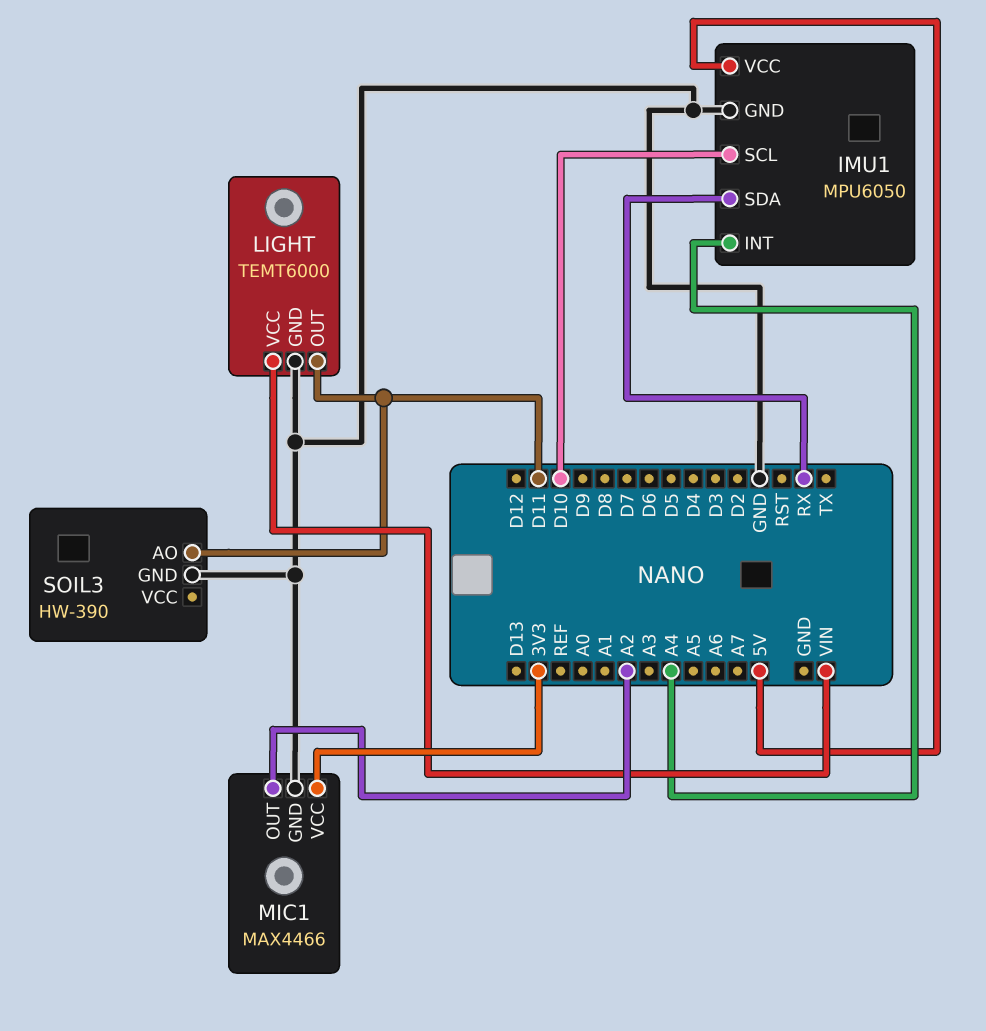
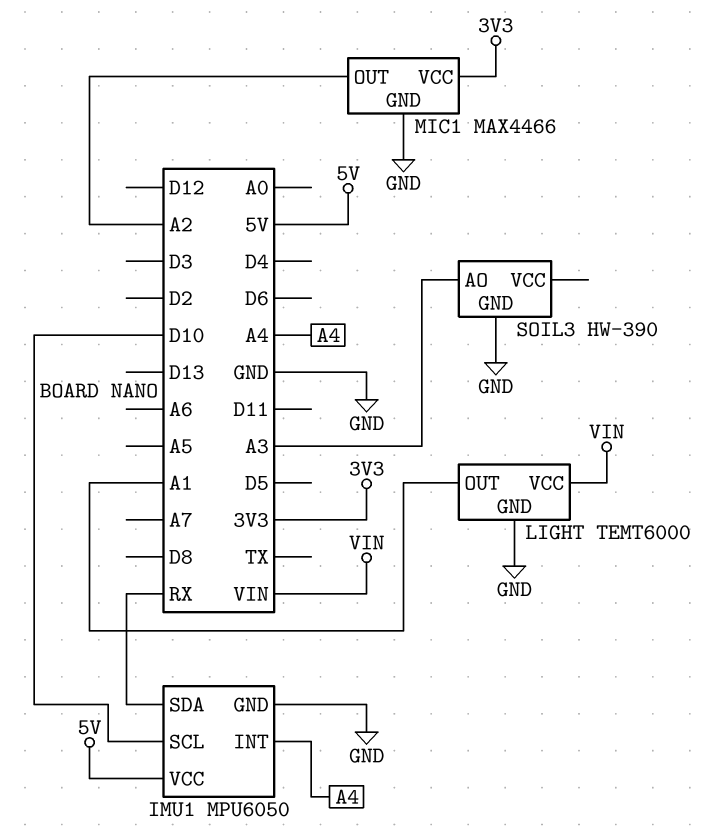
LIGHT pin OUT: D11 -> A1
SOIL3 pin AO: D11 -> A3

